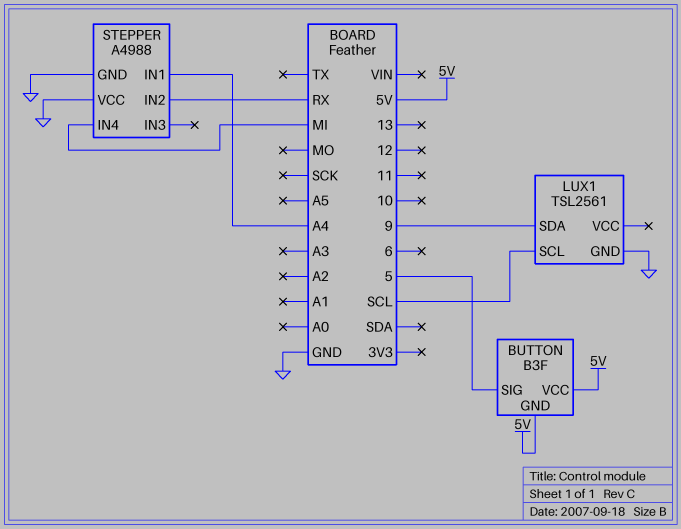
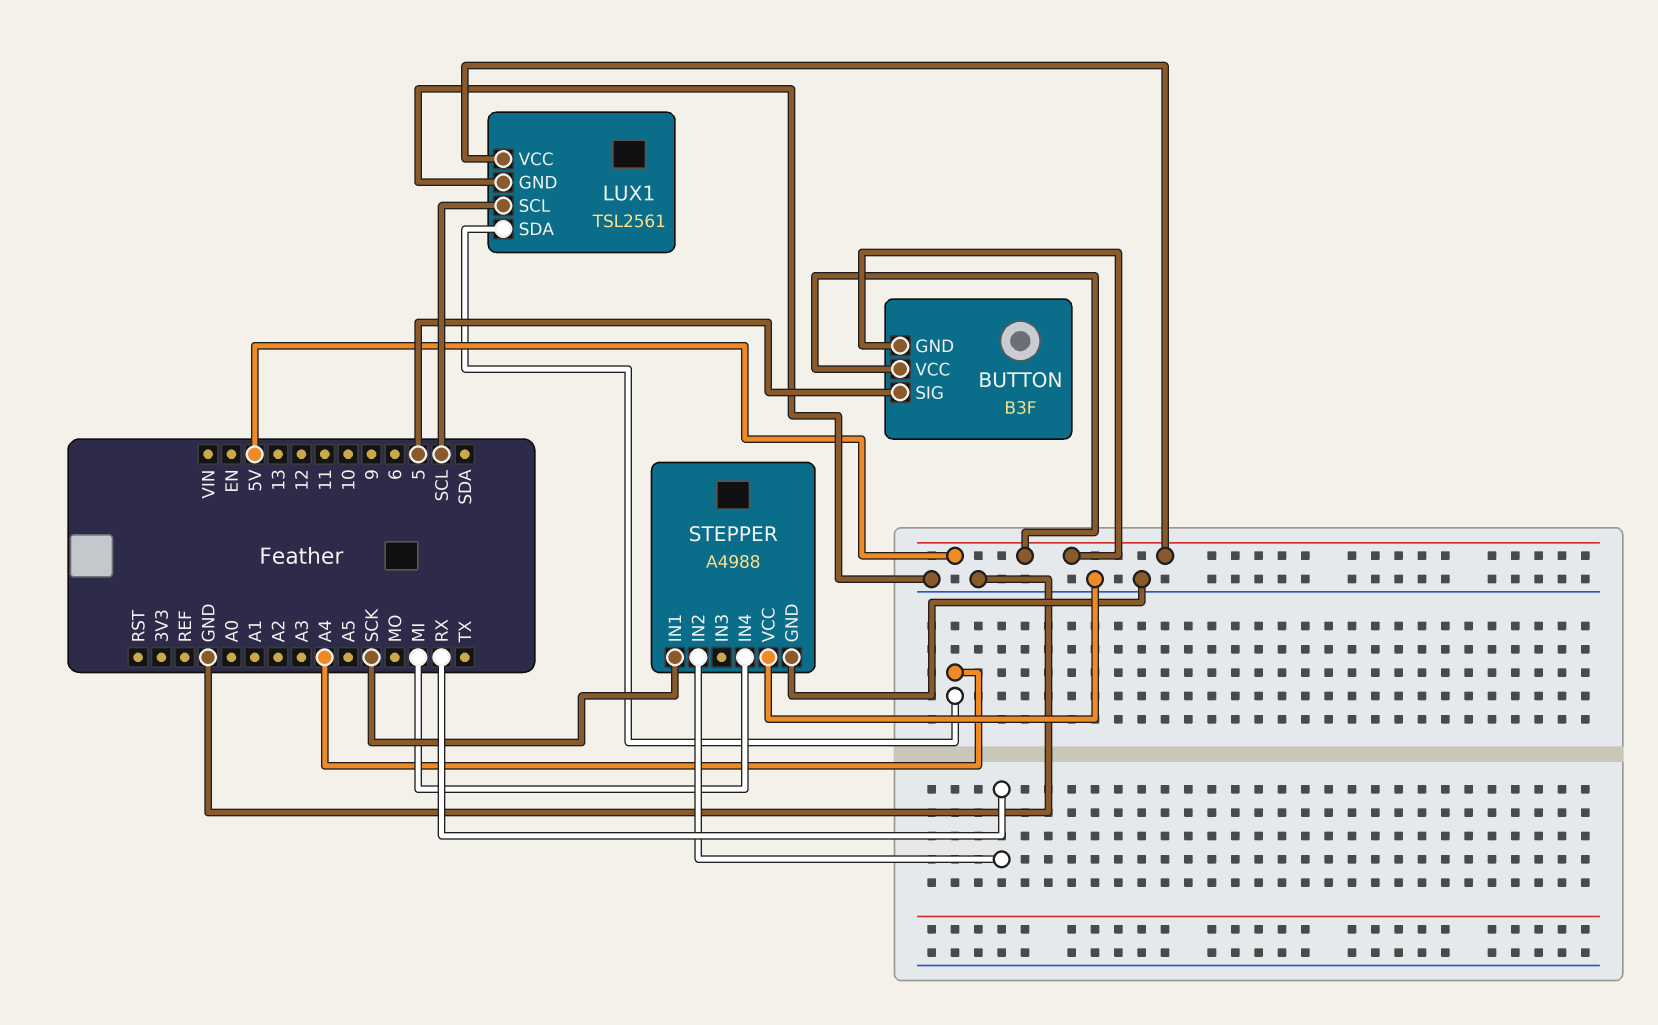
LUX1 pin SDA: 9 -> A4
LUX1 pin VCC: none -> 5V
STEPPER pin IN1: A4 -> SCK

